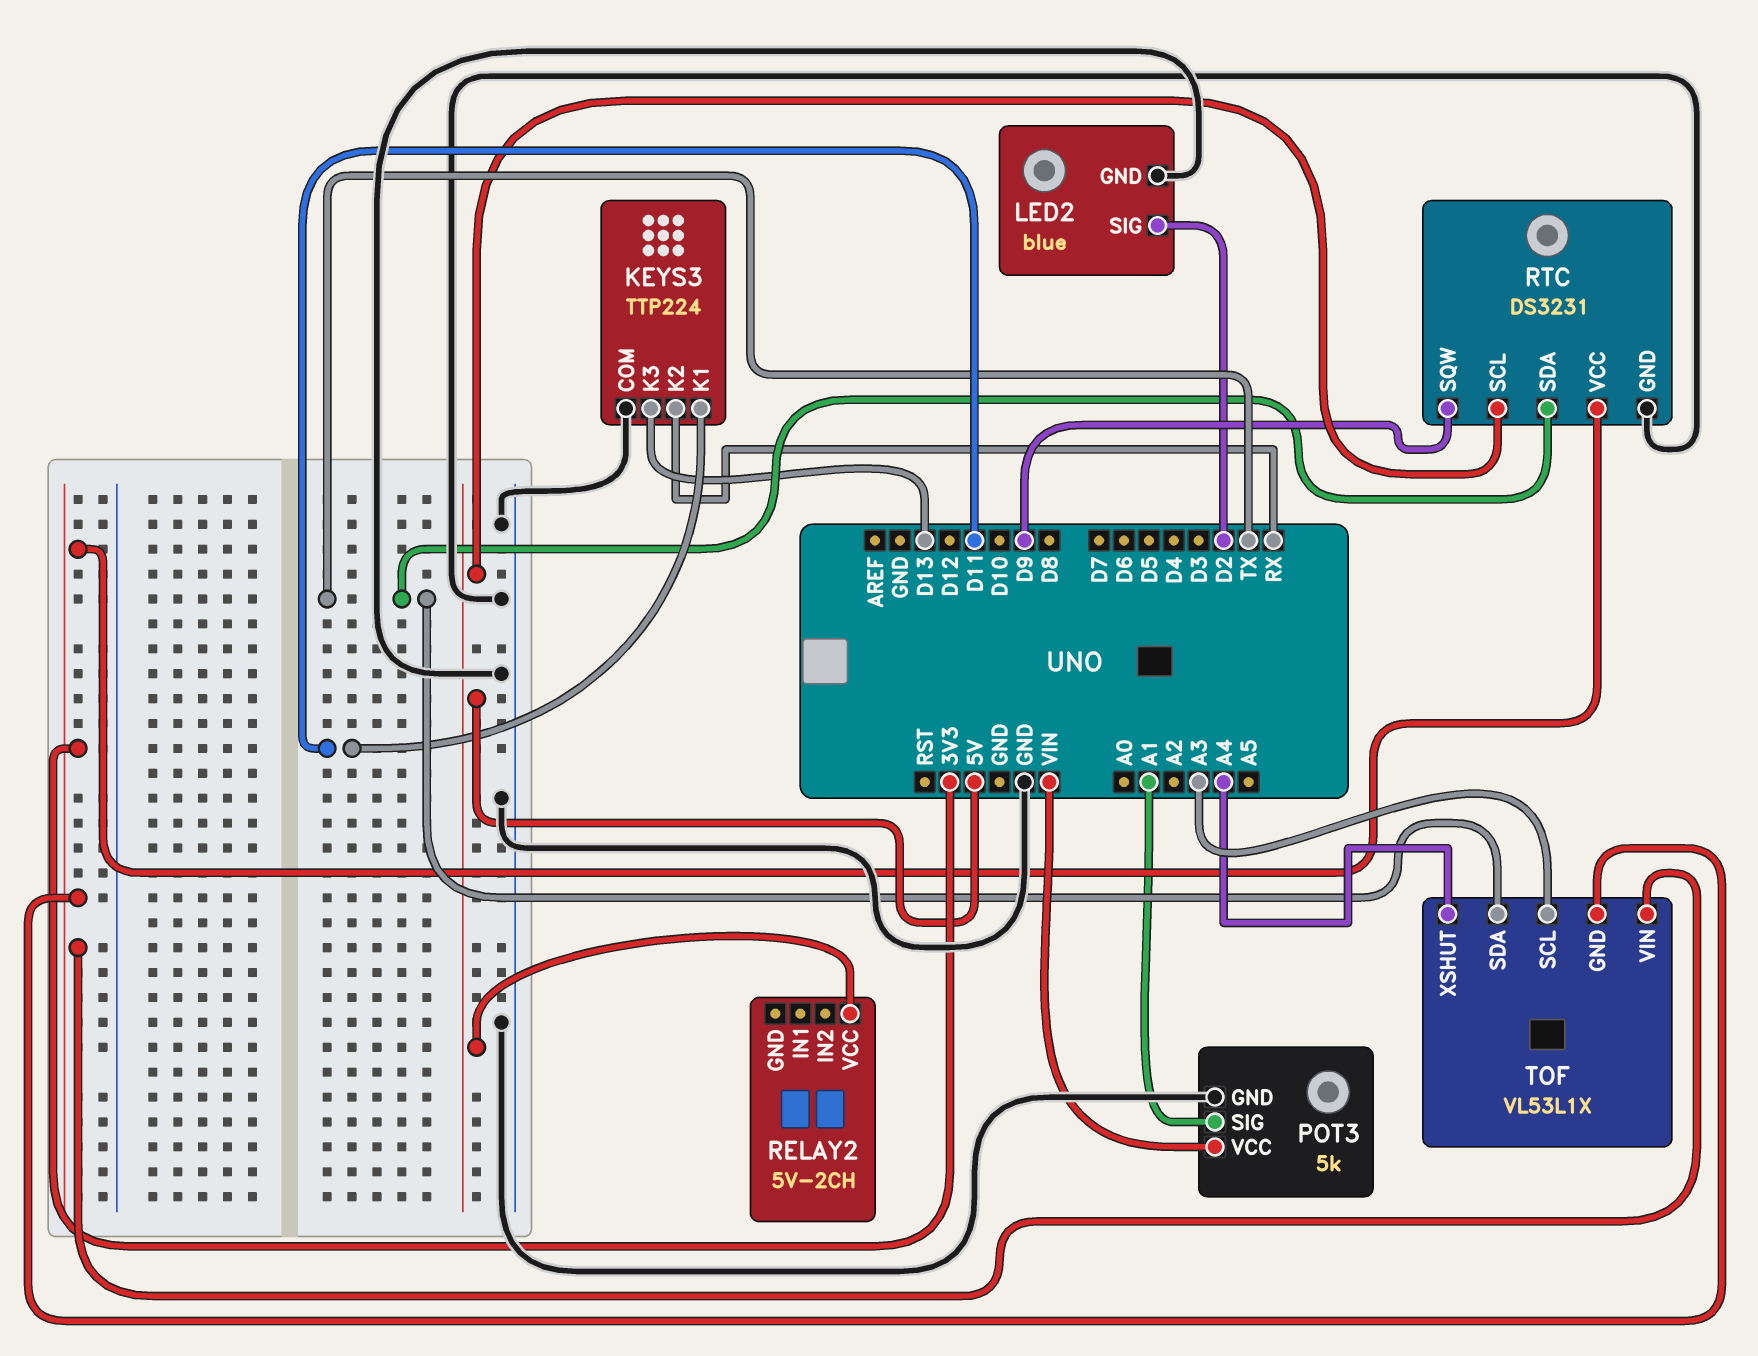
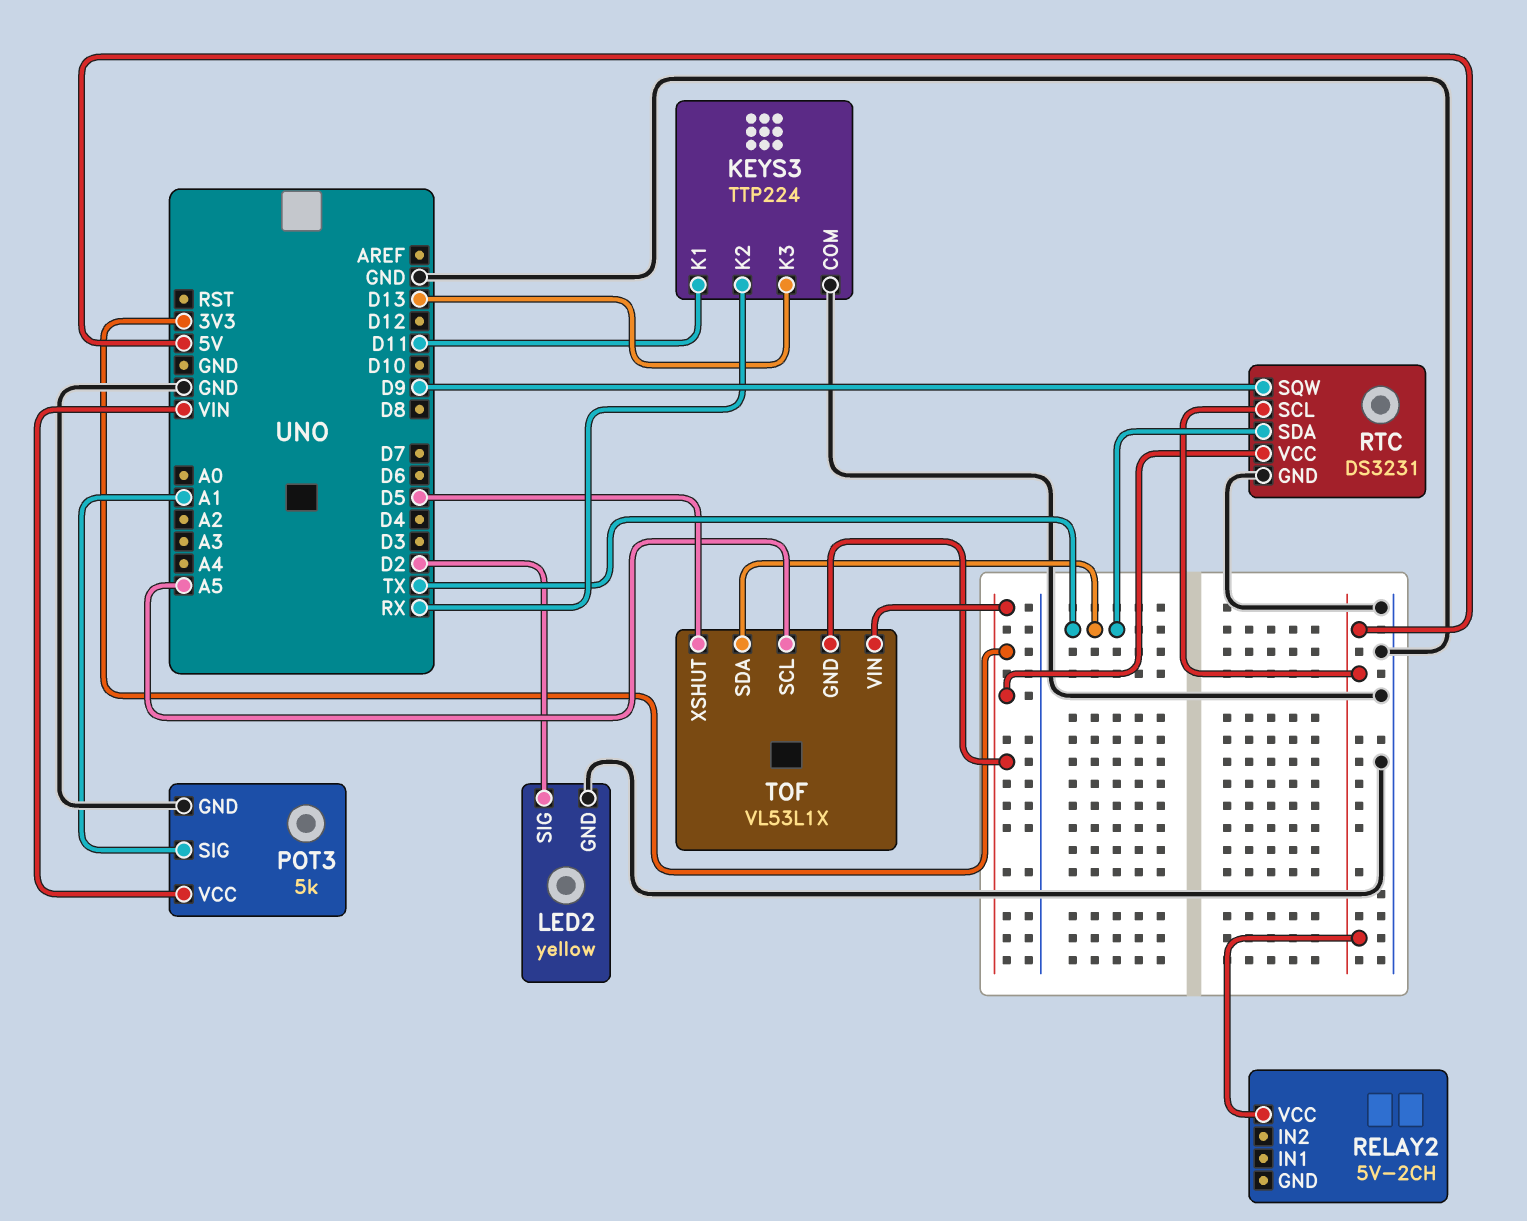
LED2: blue -> yellow
TOF pin SCL: A3 -> A5
TOF pin XSHUT: A4 -> D5

